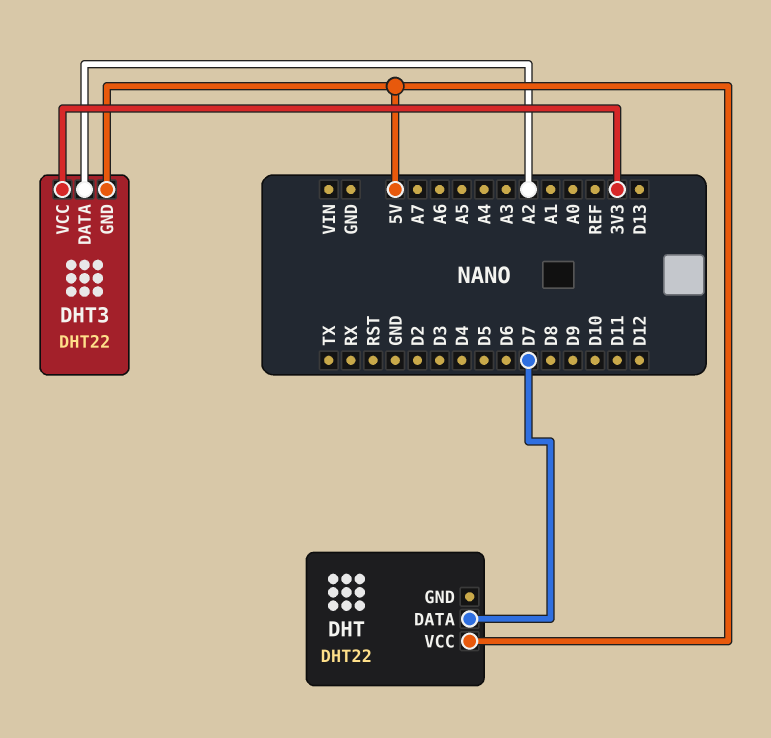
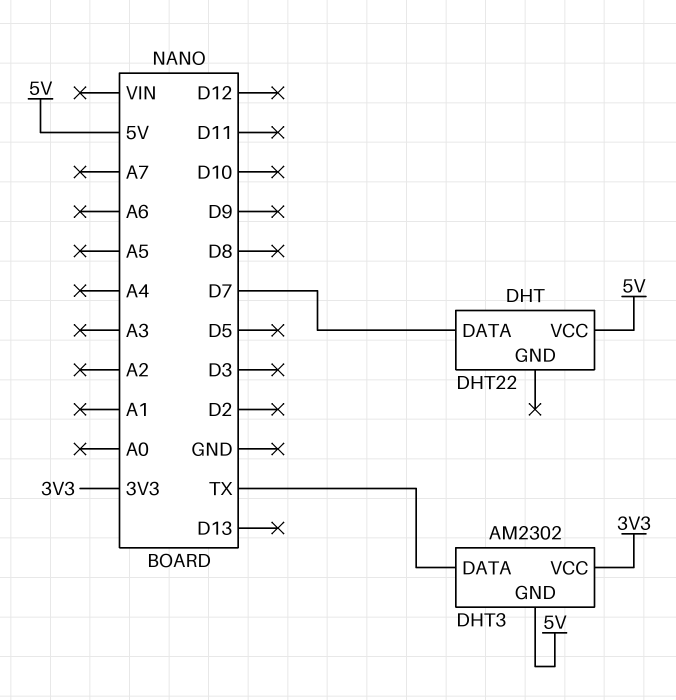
DHT3: DHT22 -> AM2302
DHT3 pin DATA: A2 -> TX

